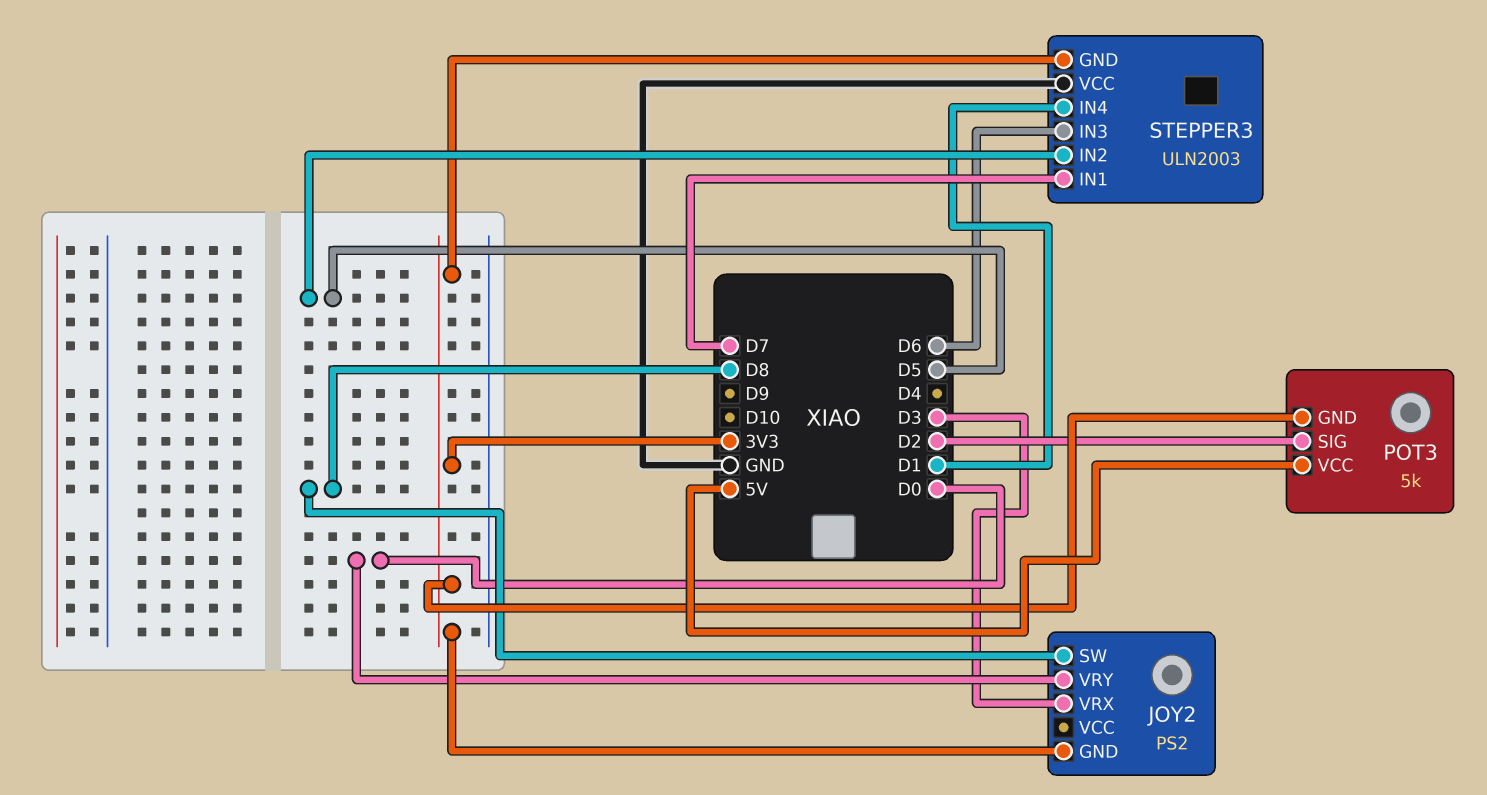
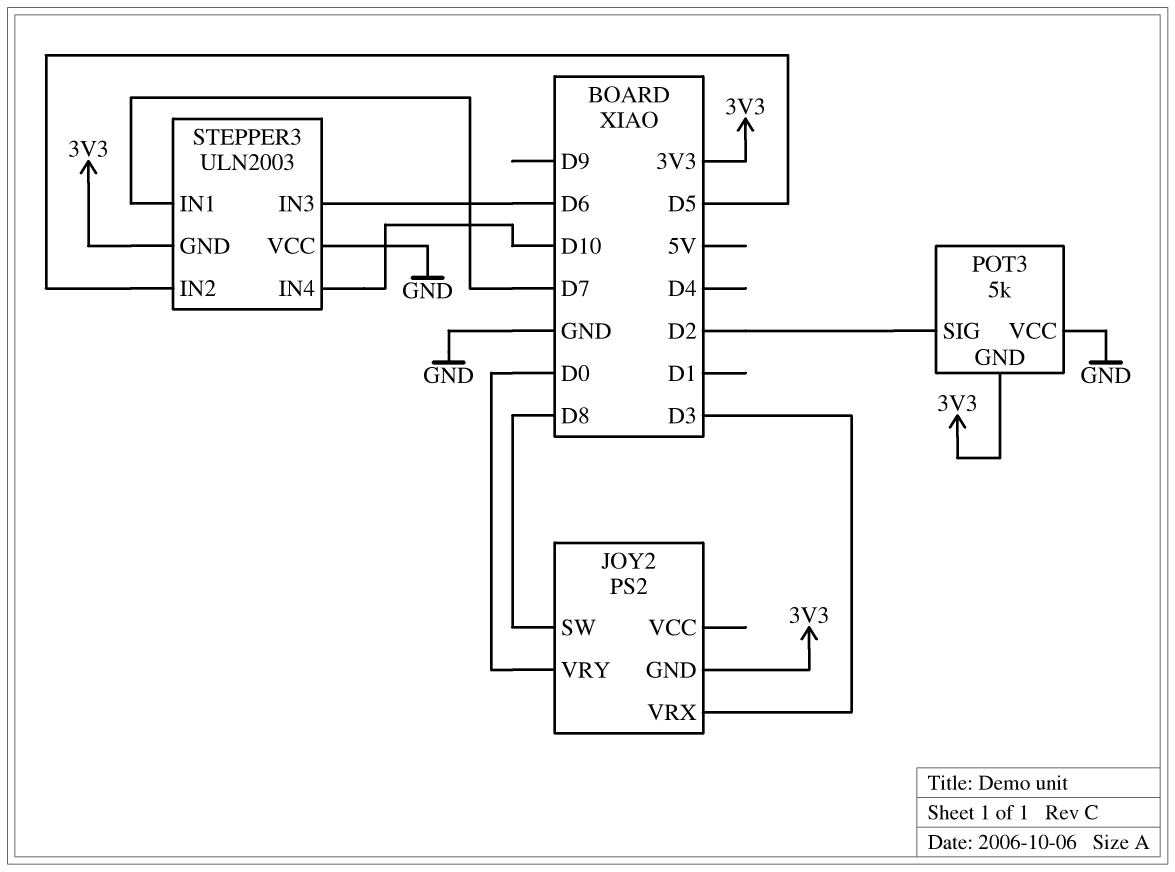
POT3 pin VCC: 5V -> GND
STEPPER3 pin IN4: D1 -> D10

